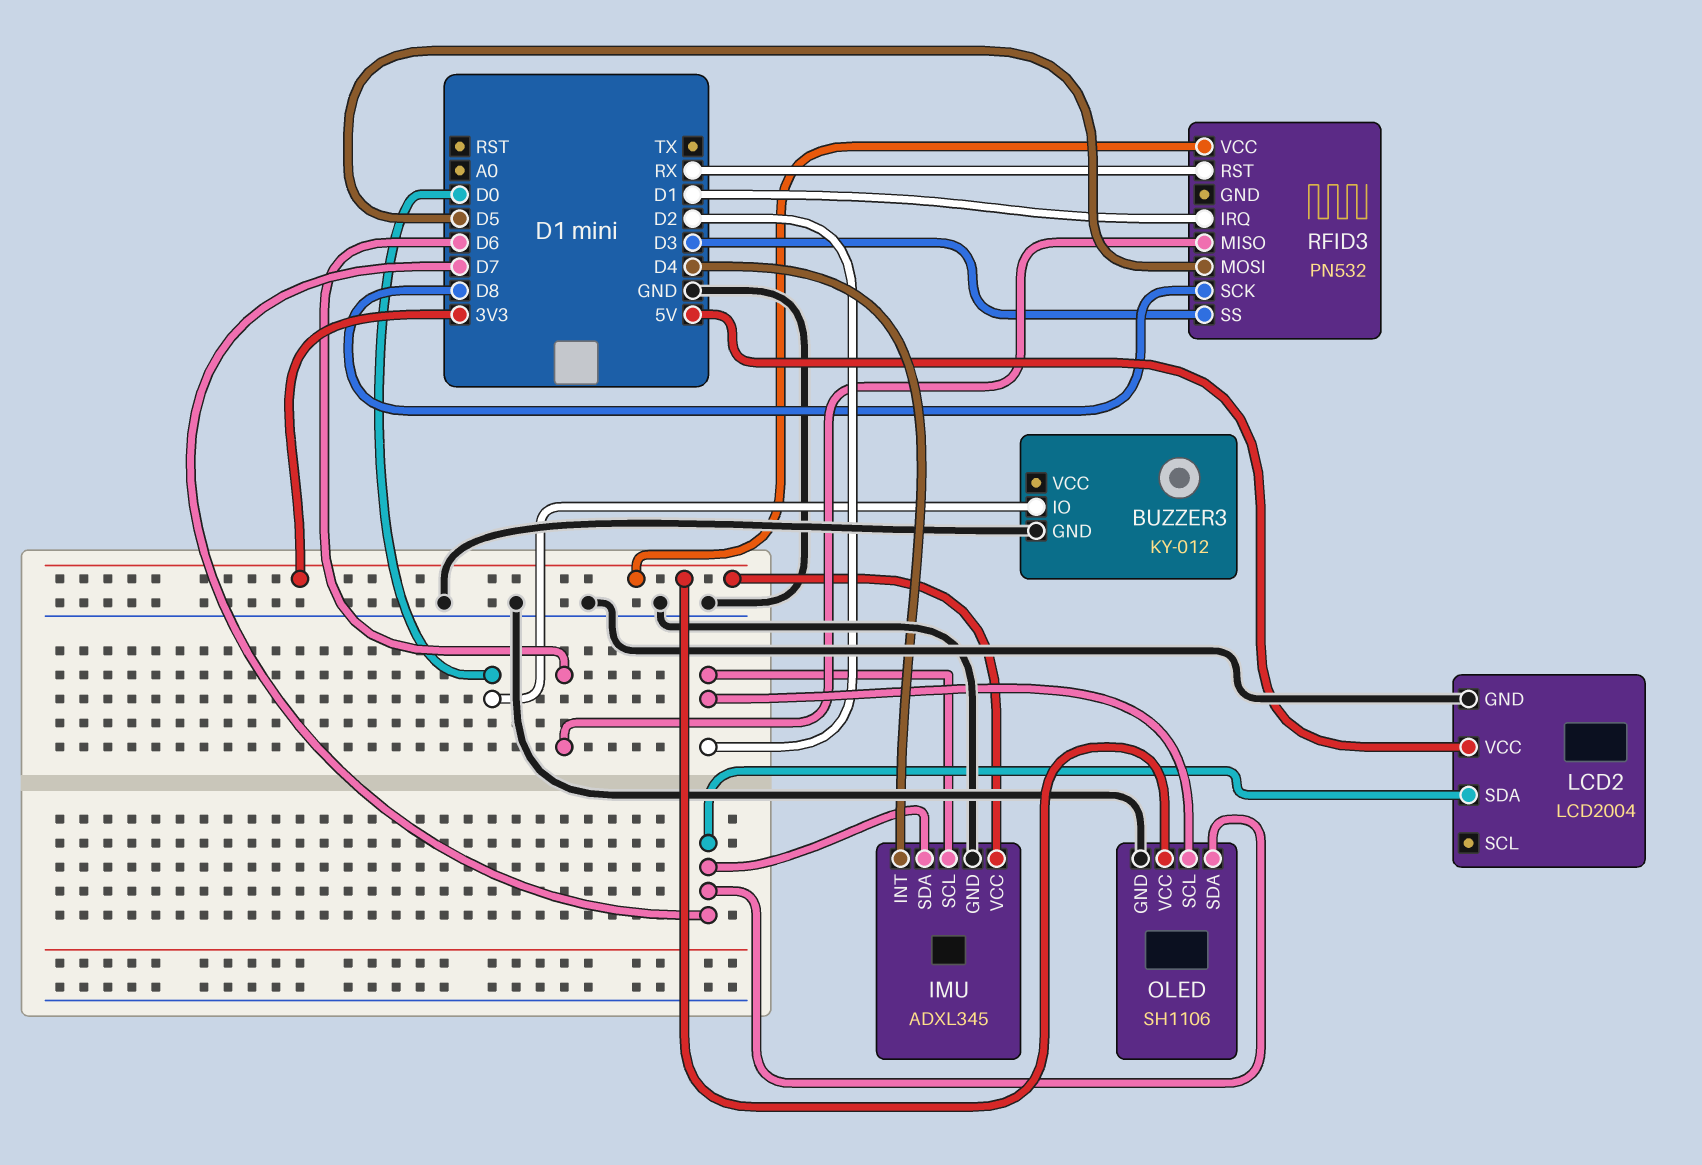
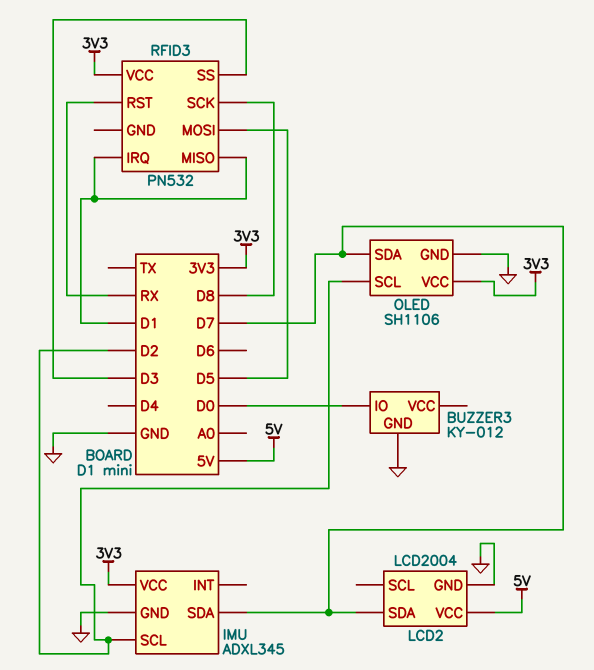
IMU pin INT: D4 -> none
RFID3 pin MISO: D6 -> D1

